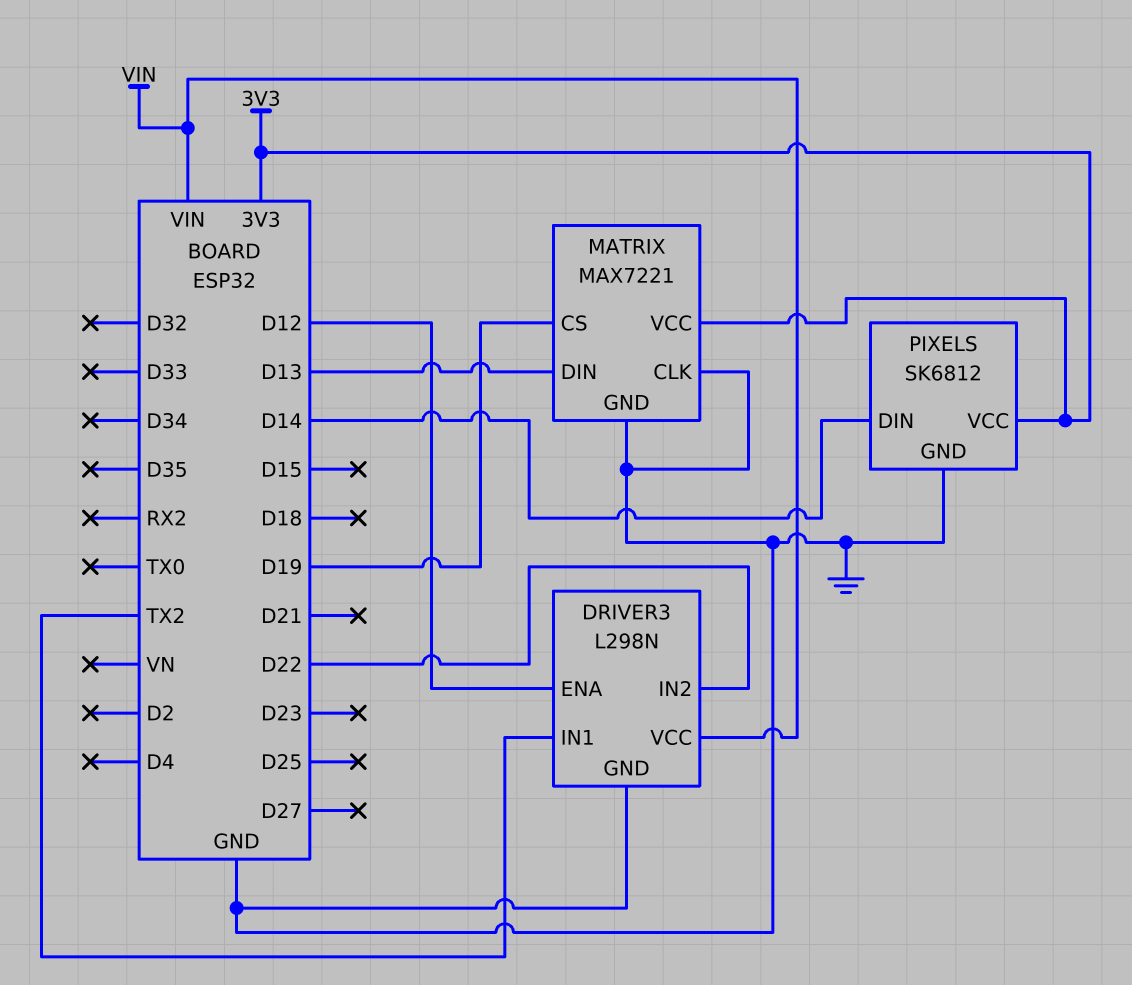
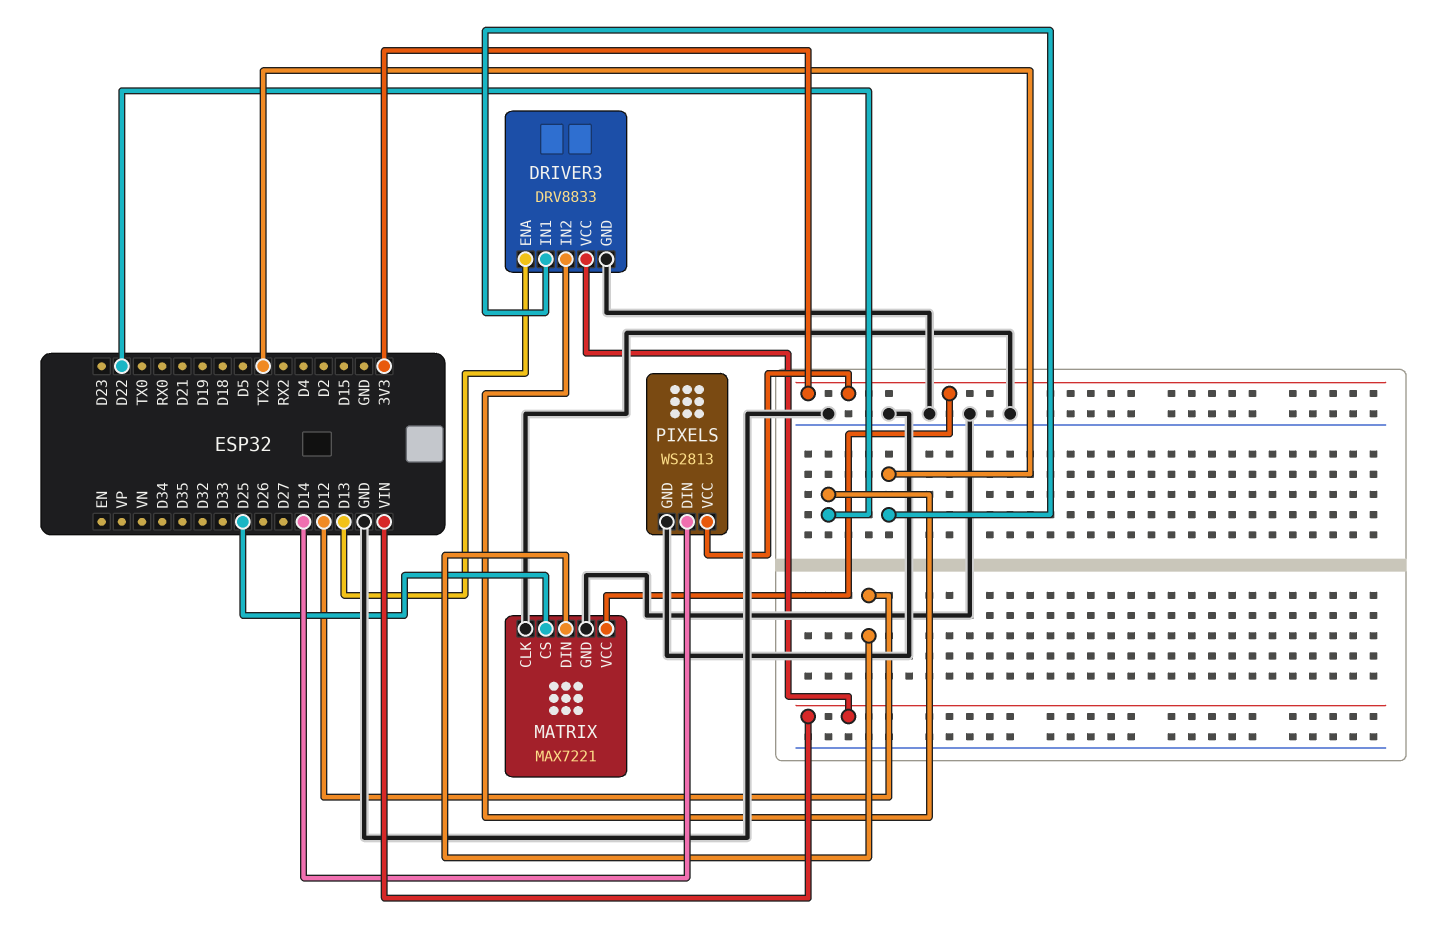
DRIVER3: L298N -> DRV8833
DRIVER3 pin ENA: D12 -> D13
MATRIX pin CS: D19 -> D25
MATRIX pin DIN: D13 -> D12
PIXELS: SK6812 -> WS2813

